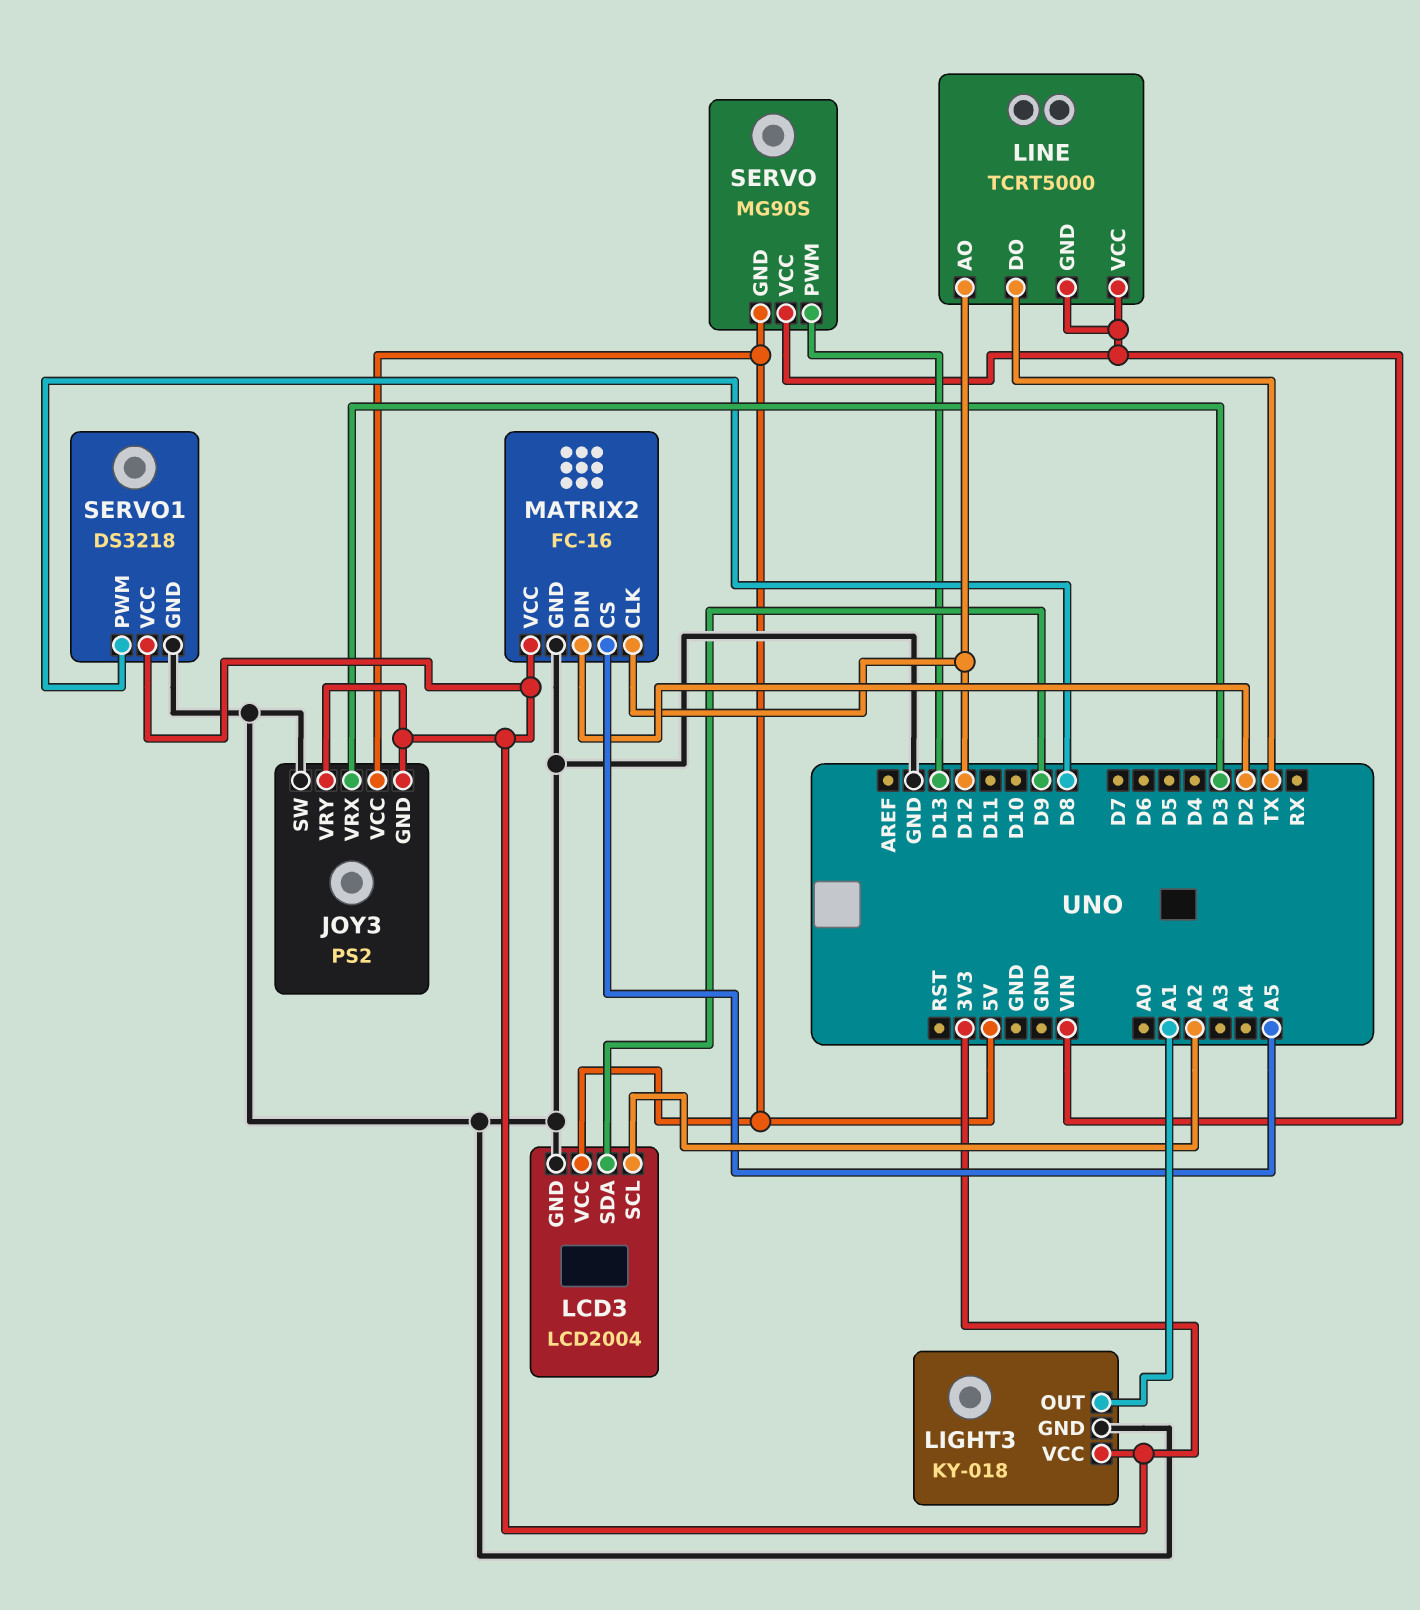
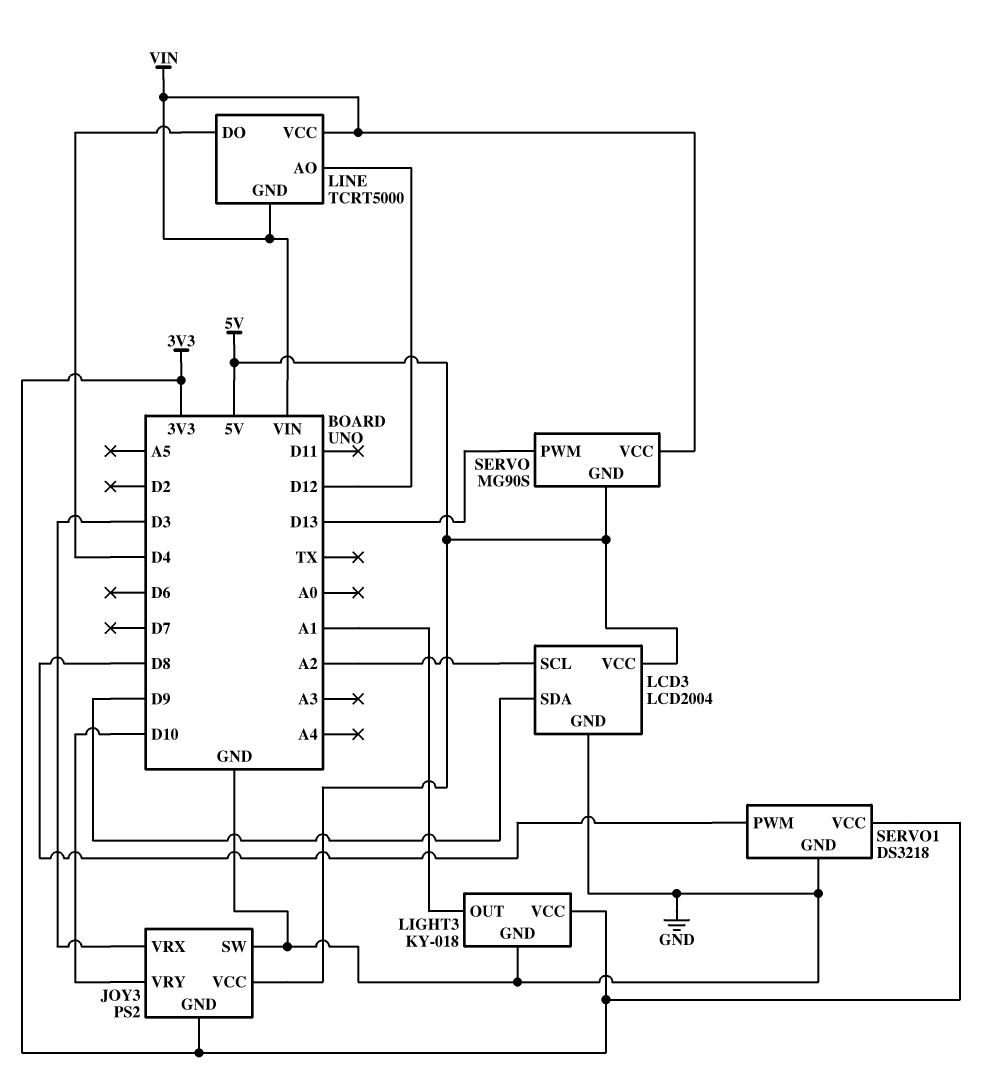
JOY3 pin VRY: 3V3 -> D10
LINE pin DO: TX -> D4
MATRIX2: FC-16 -> none
MATRIX2 pin CLK: D12 -> none
MATRIX2 pin CS: A5 -> none
MATRIX2 pin DIN: D2 -> none
MATRIX2 pin GND: GND -> none
MATRIX2 pin VCC: 3V3 -> none

